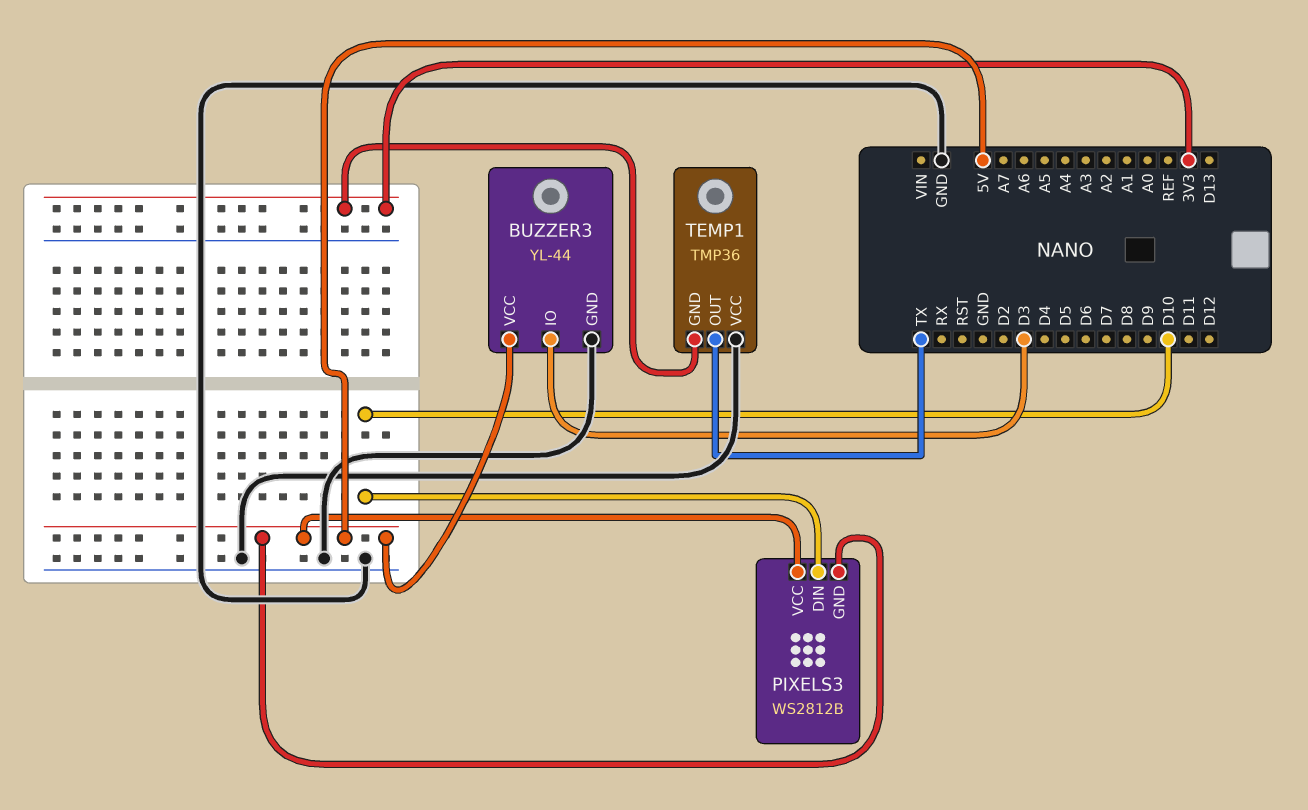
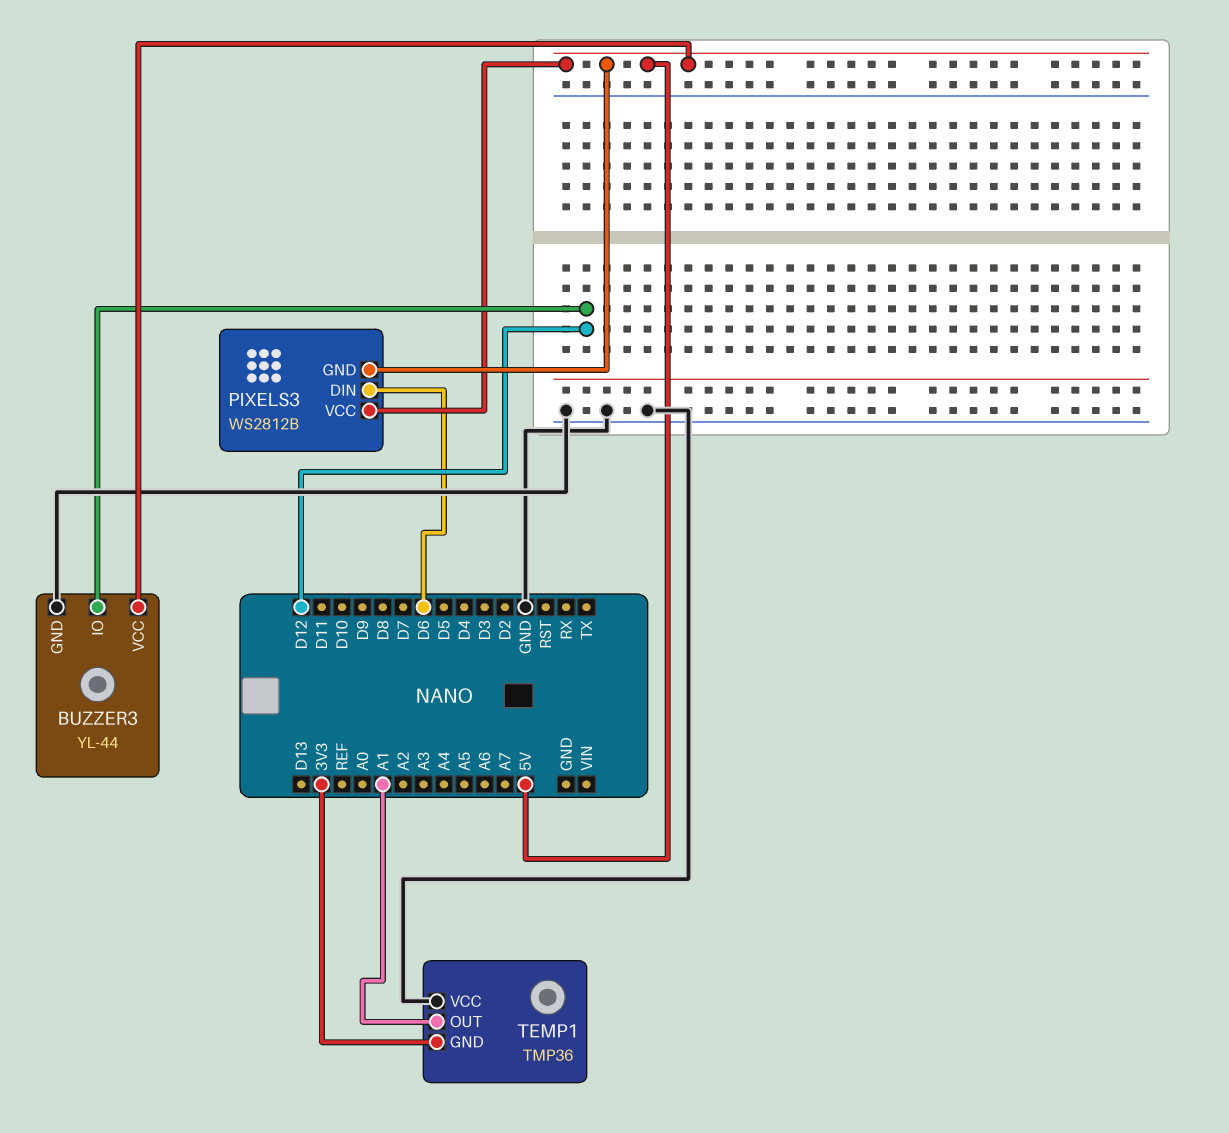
BUZZER3 pin IO: D3 -> D12
PIXELS3 pin DIN: D10 -> D6
TEMP1 pin OUT: TX -> A1

